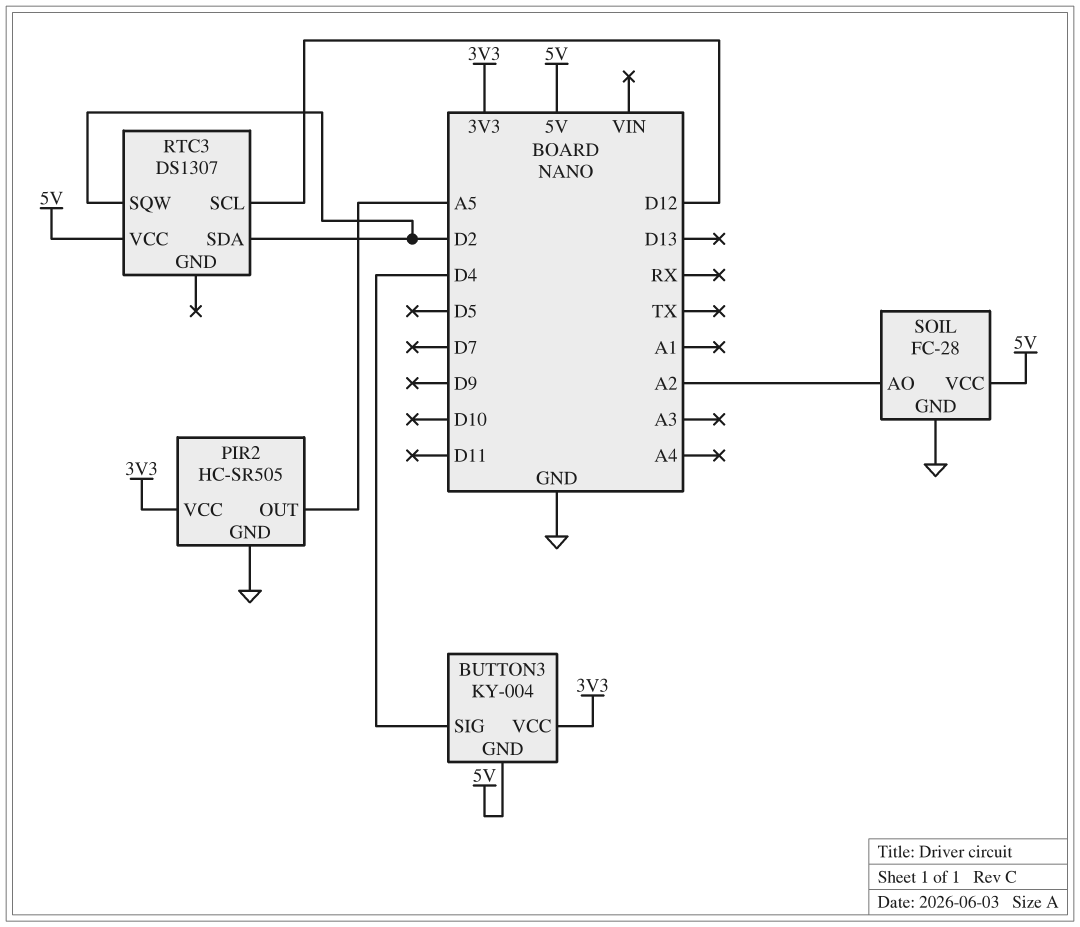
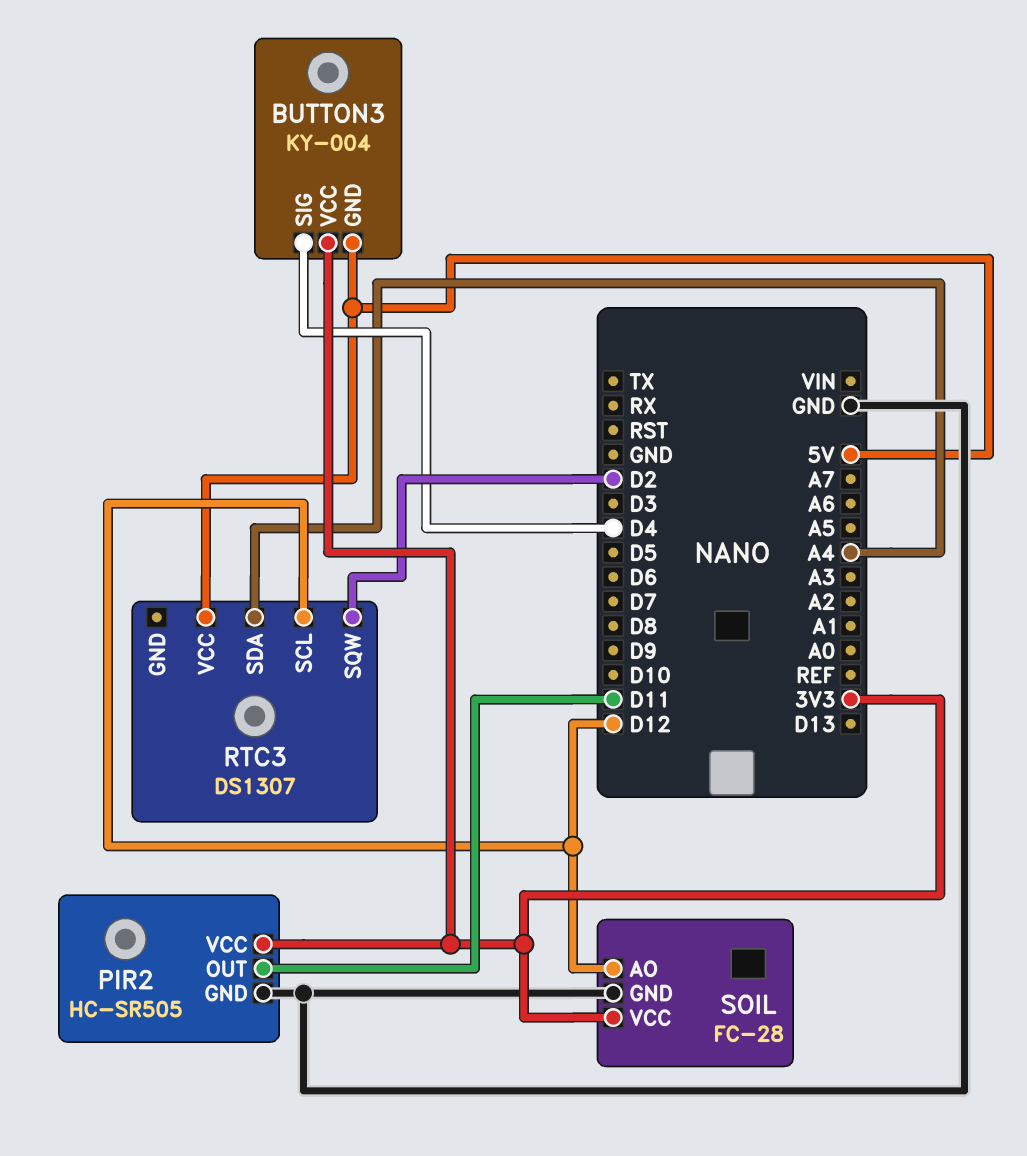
PIR2 pin OUT: A5 -> D11
RTC3 pin SDA: D2 -> A4
SOIL pin AO: A2 -> D12
SOIL pin VCC: 5V -> 3V3

